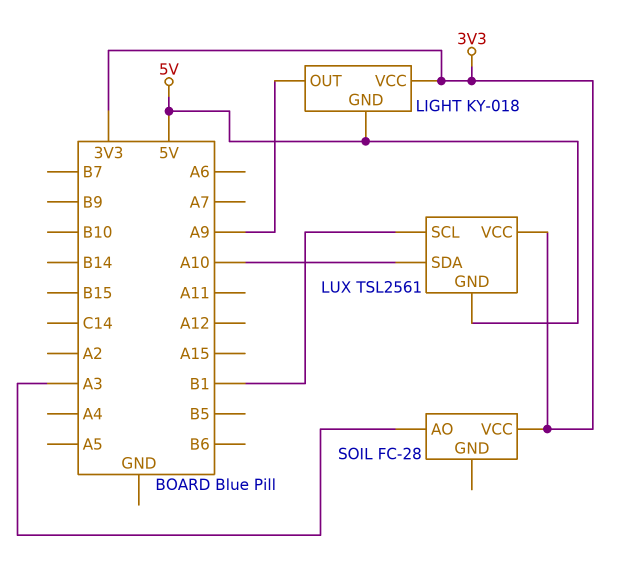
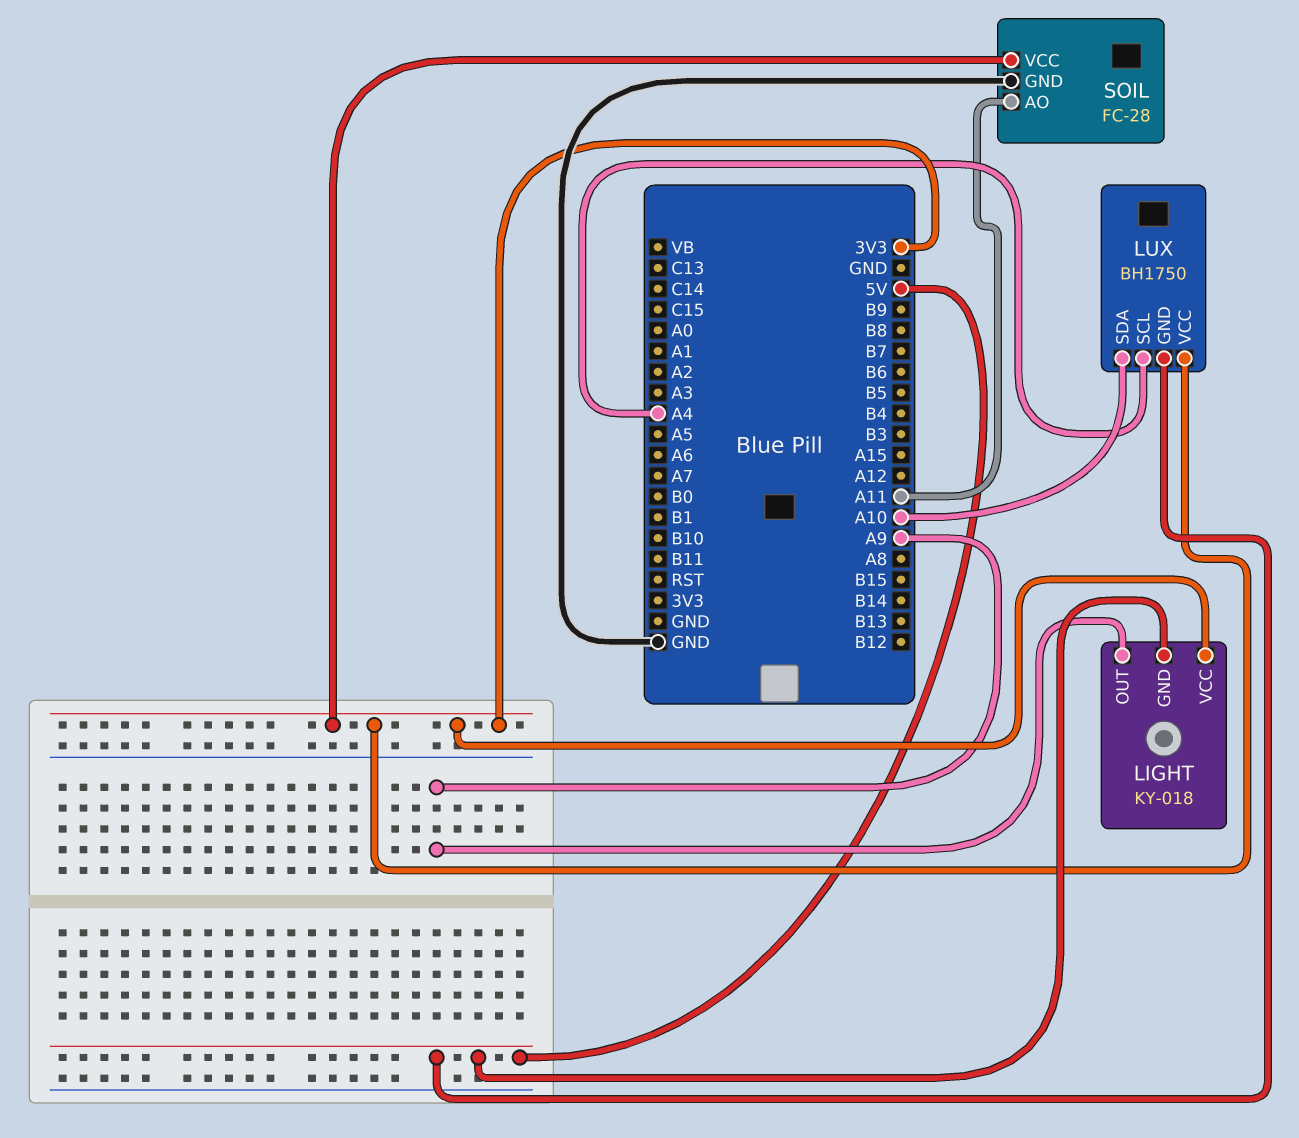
LUX: TSL2561 -> BH1750
LUX pin SCL: B1 -> A4
SOIL pin AO: A3 -> A11
SOIL pin GND: none -> GND

